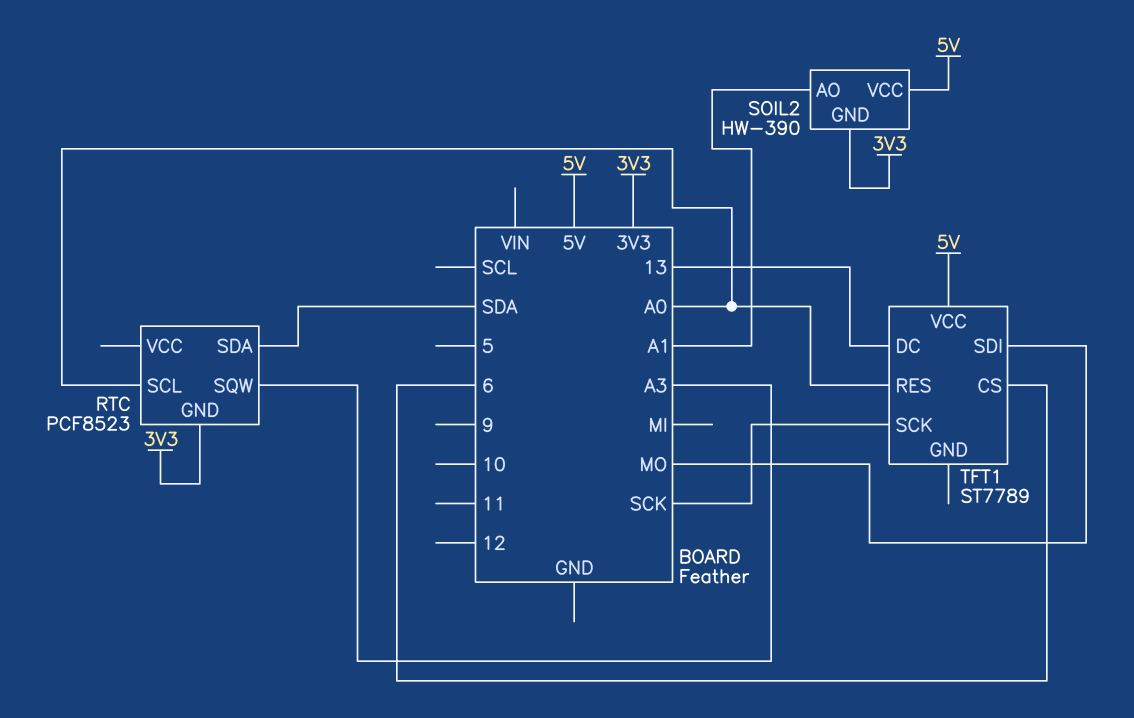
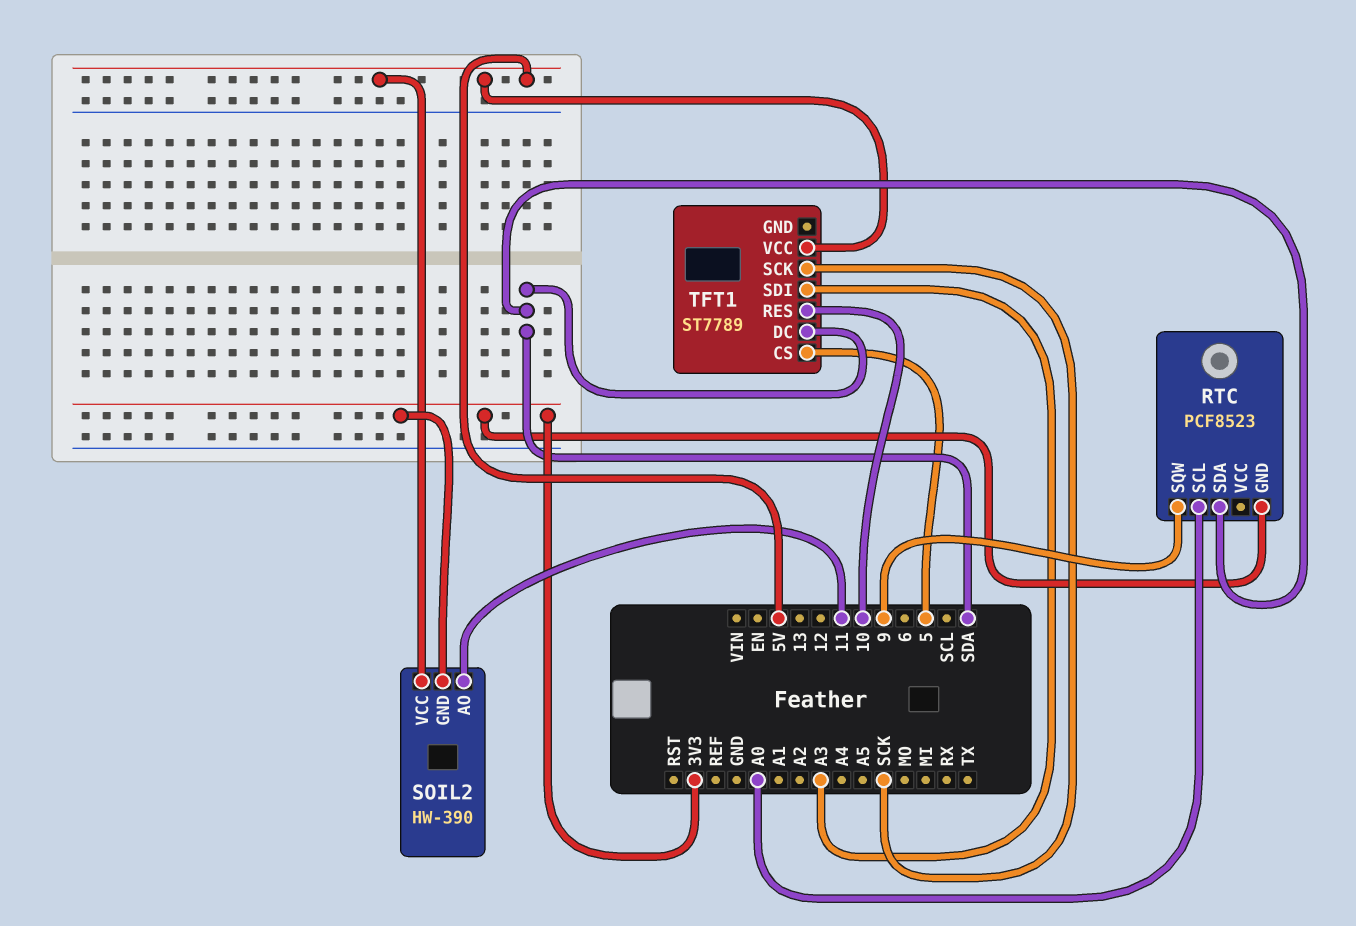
RTC pin SQW: A3 -> 9
SOIL2 pin AO: A1 -> 11
TFT1 pin CS: 6 -> 5
TFT1 pin DC: 13 -> SDA
TFT1 pin RES: A0 -> 10
TFT1 pin SDI: MO -> A3

